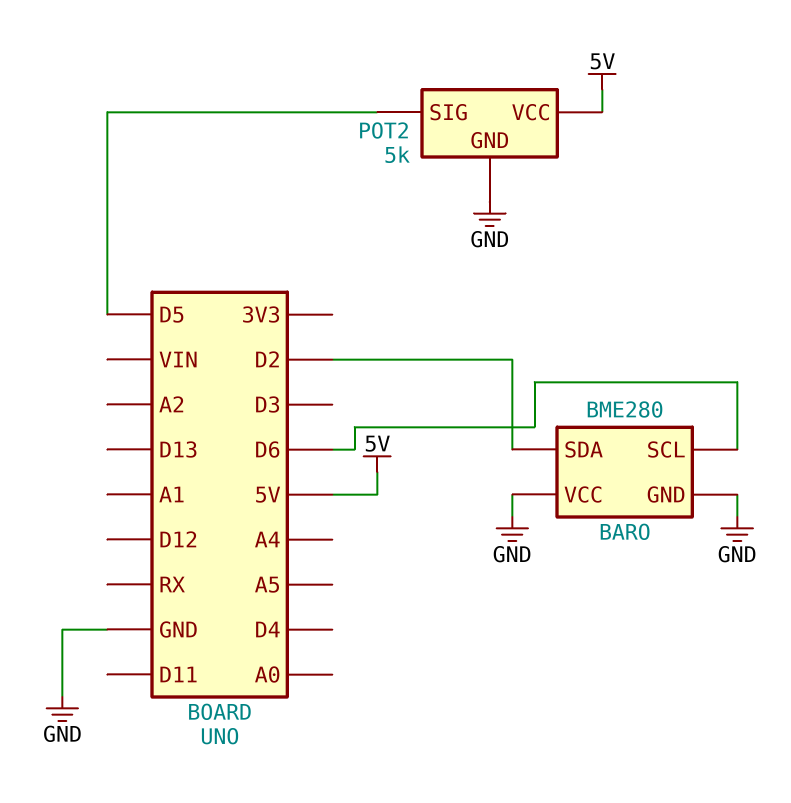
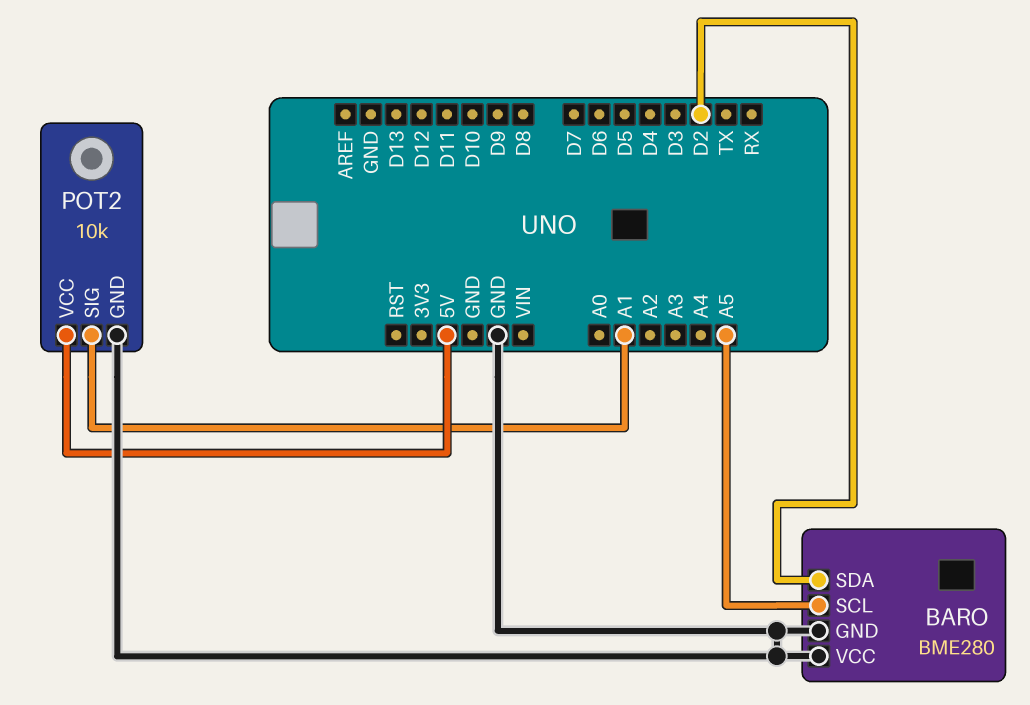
BARO pin SCL: D6 -> A5
POT2: 5k -> 10k
POT2 pin SIG: D5 -> A1

